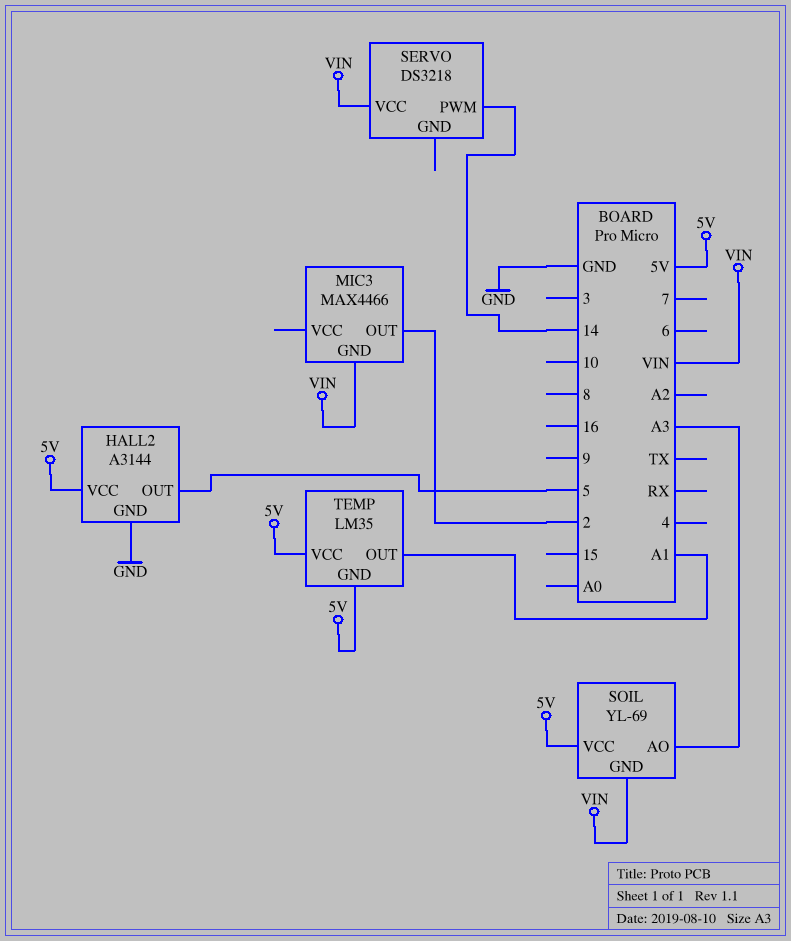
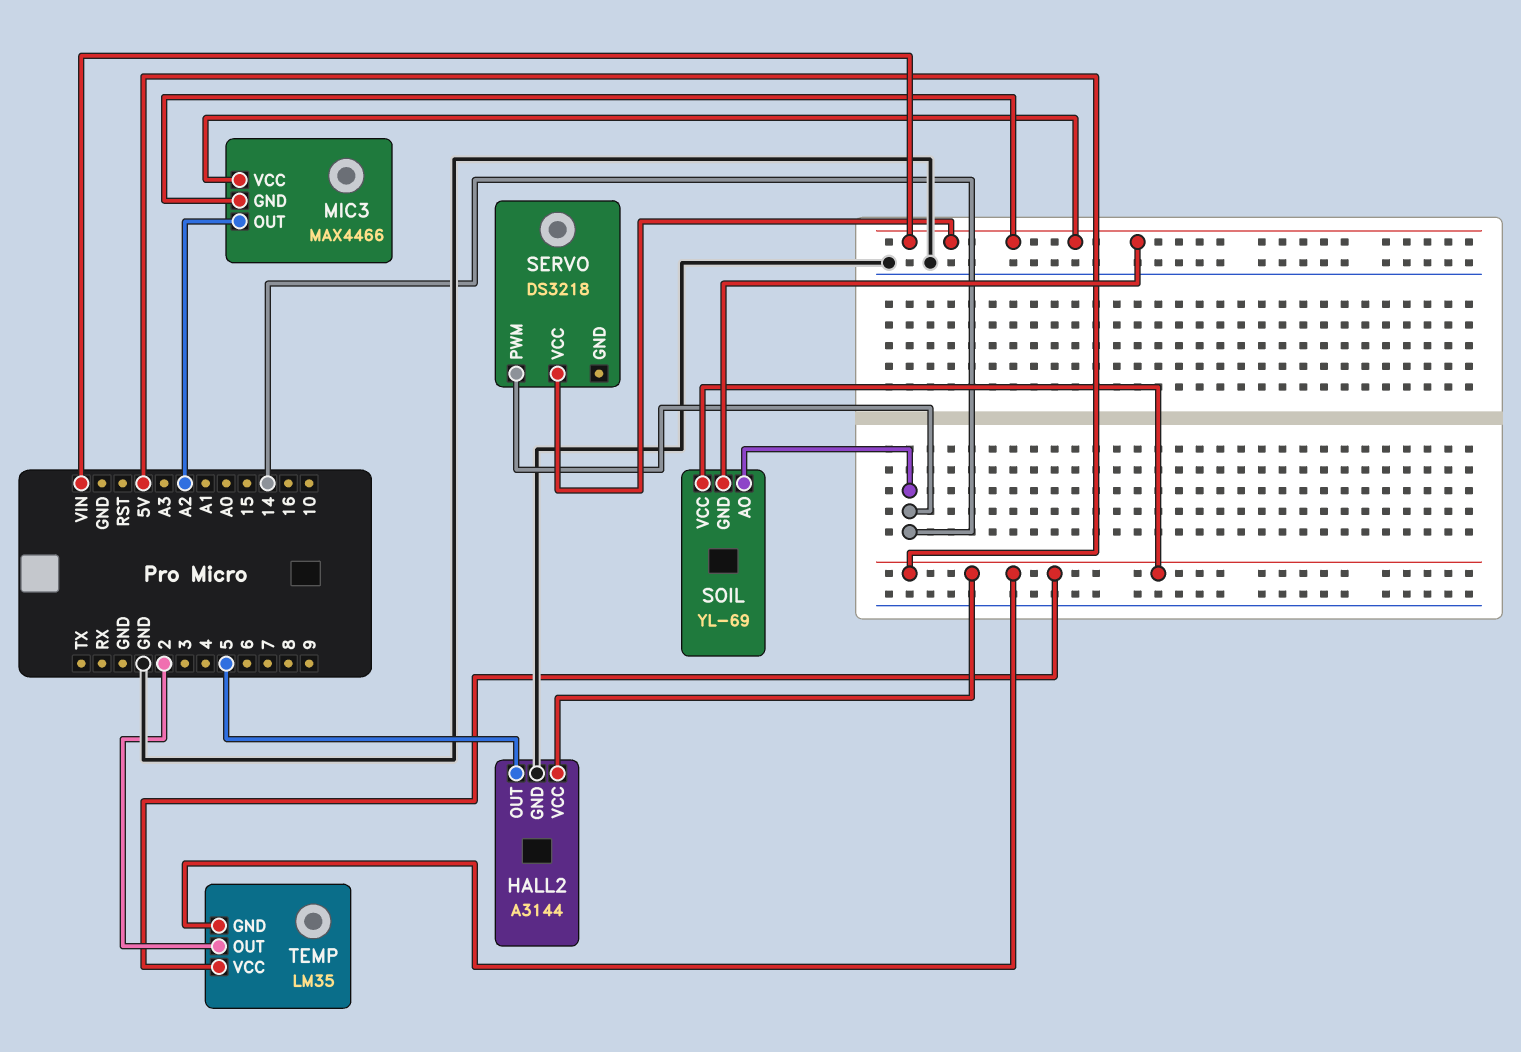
MIC3 pin OUT: 2 -> A2
MIC3 pin VCC: none -> VIN
SOIL pin AO: A3 -> 14
TEMP pin OUT: A1 -> 2

